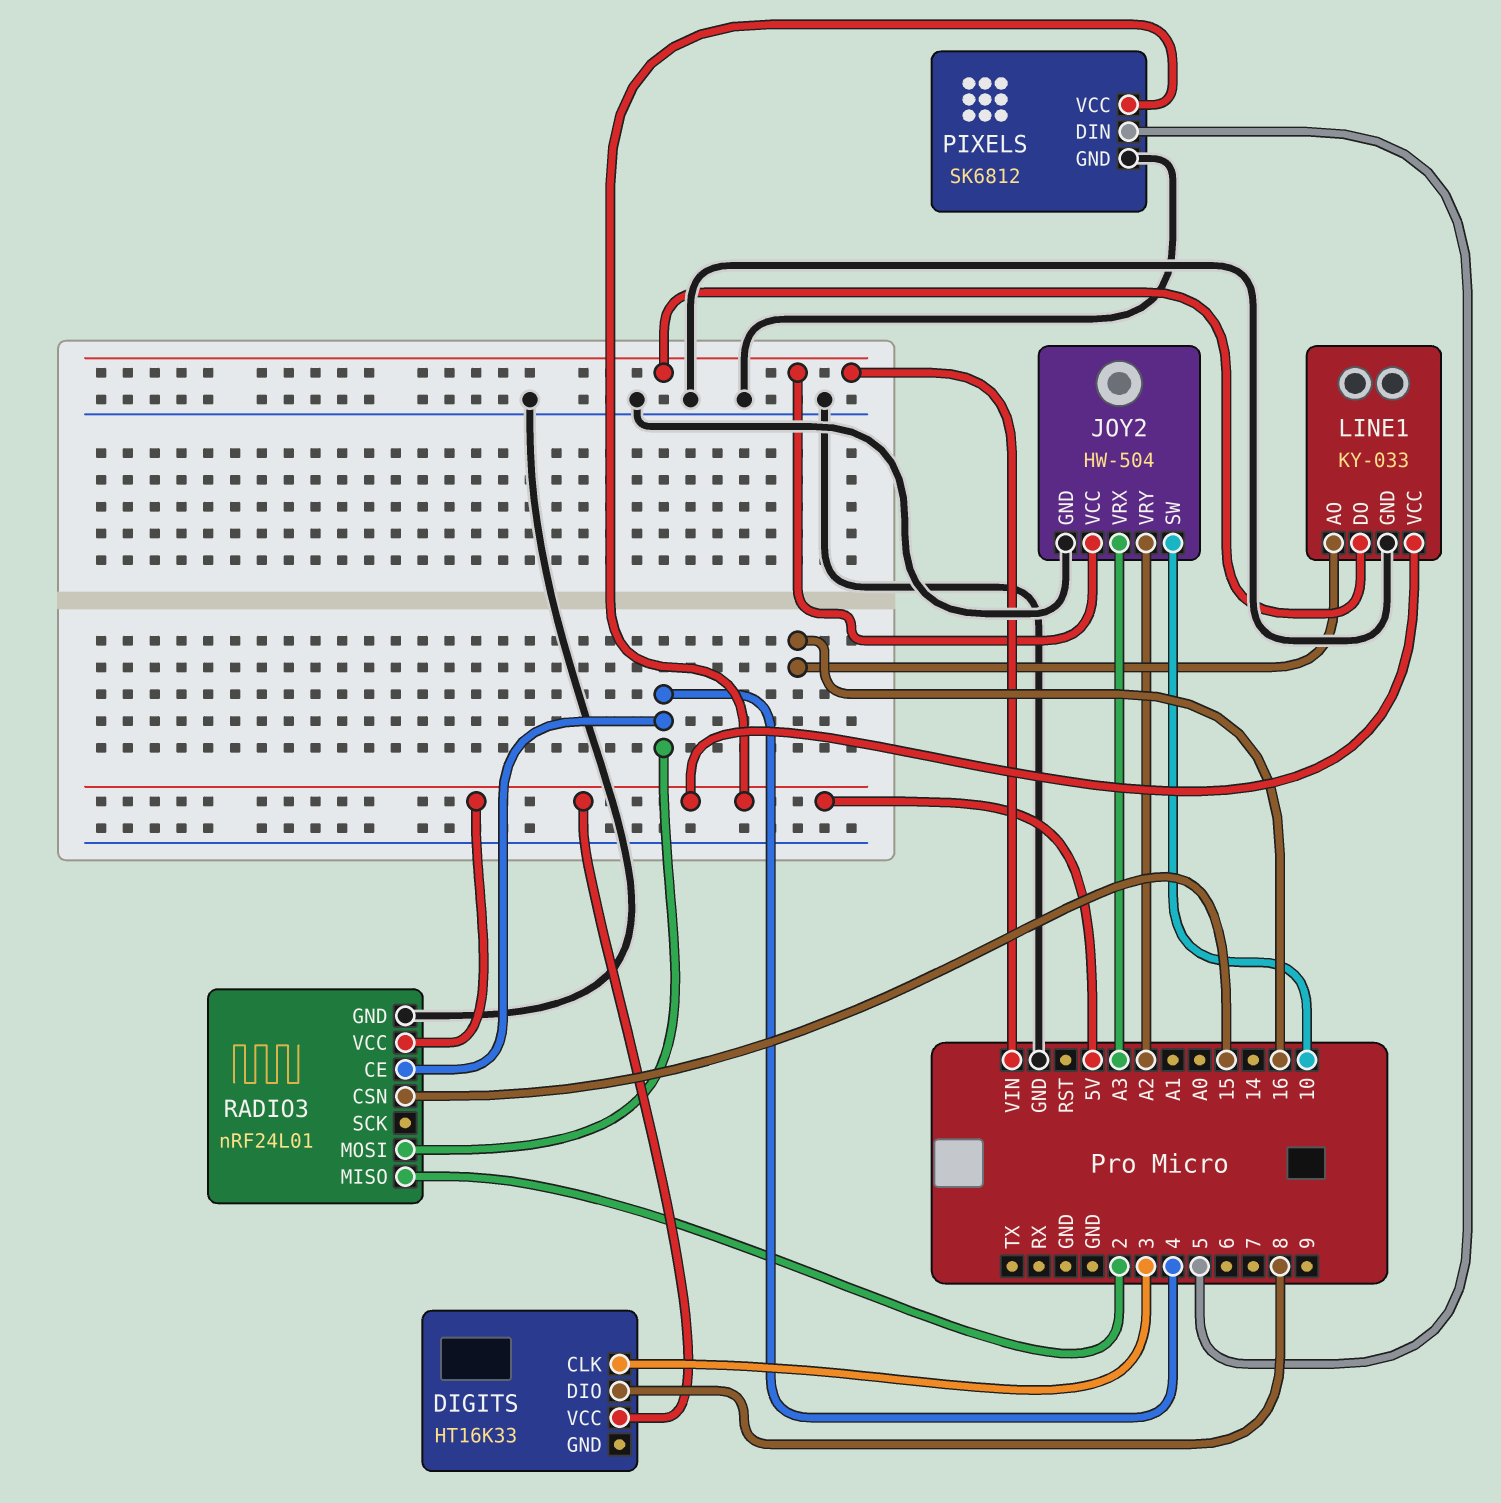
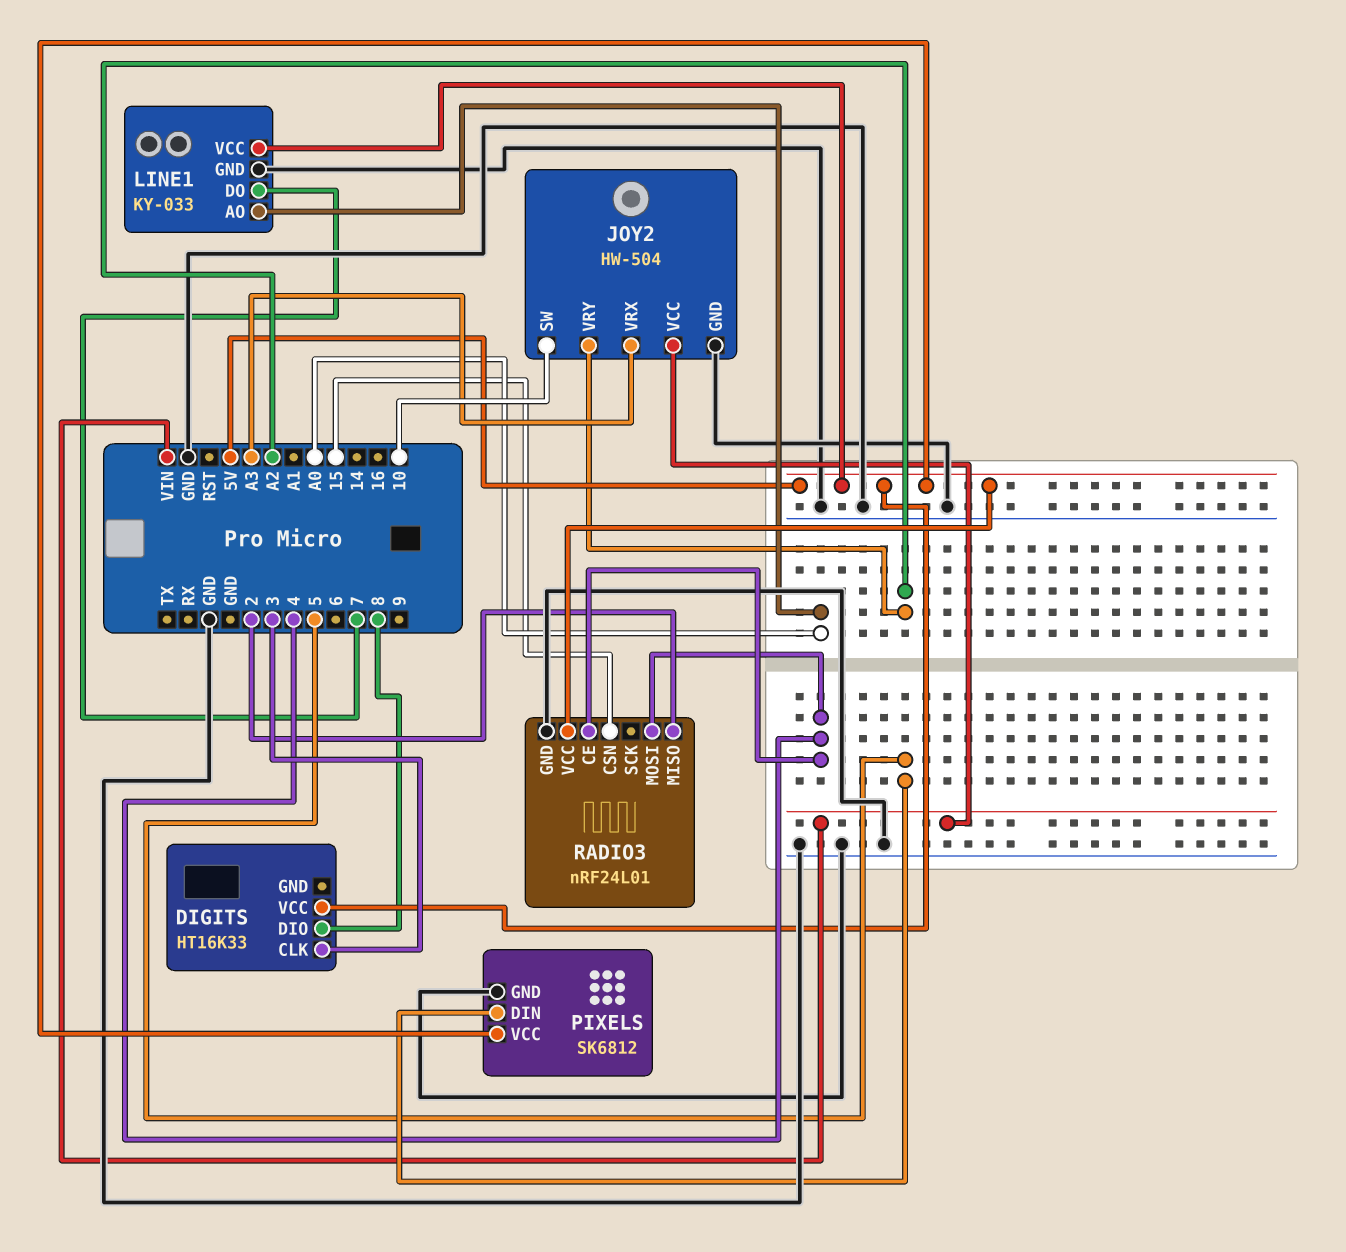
LINE1 pin AO: 16 -> A0
LINE1 pin DO: VIN -> 7

